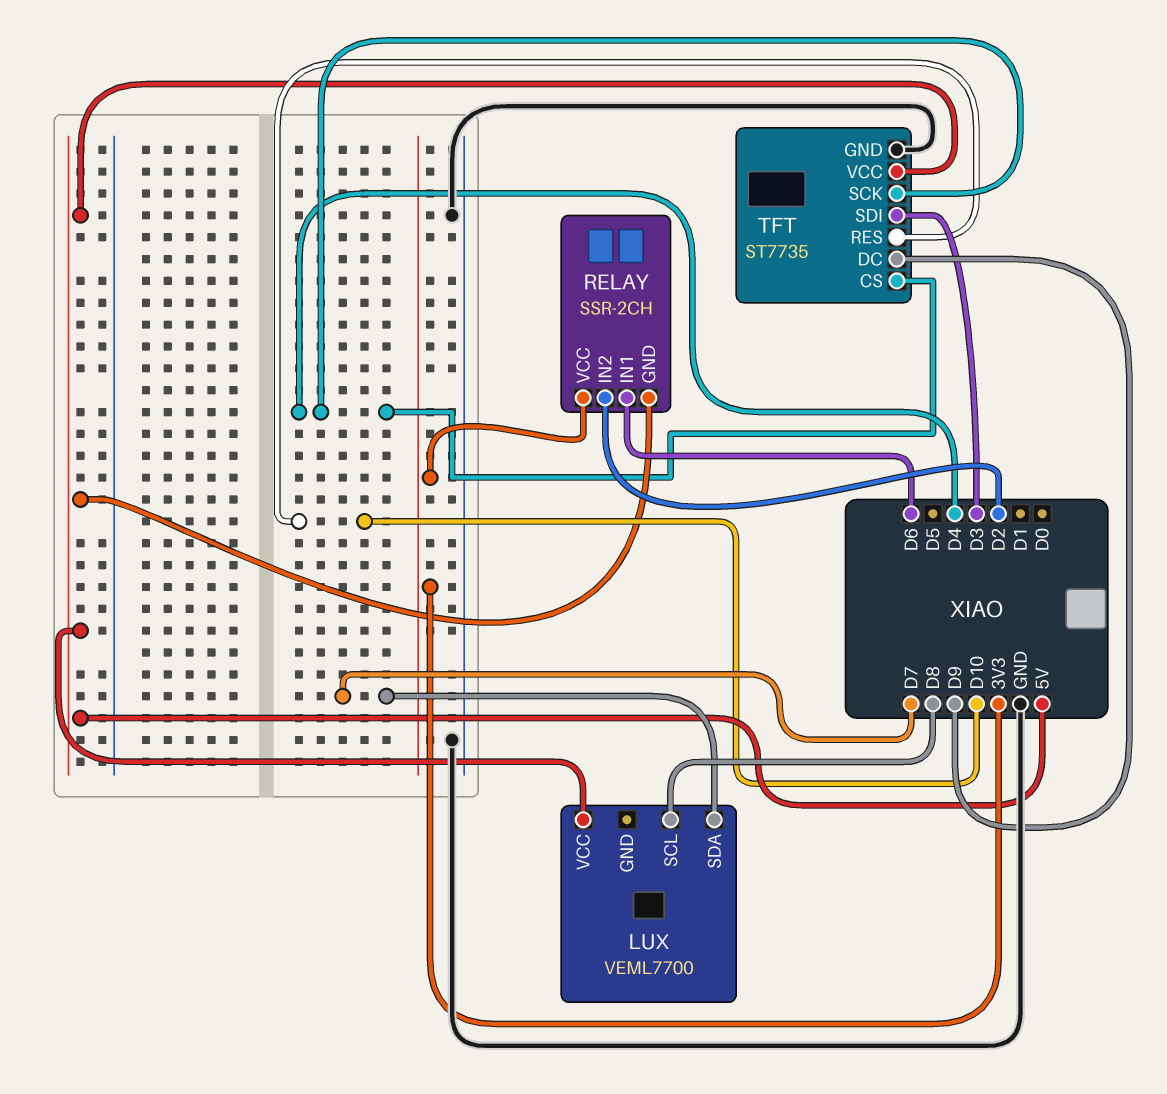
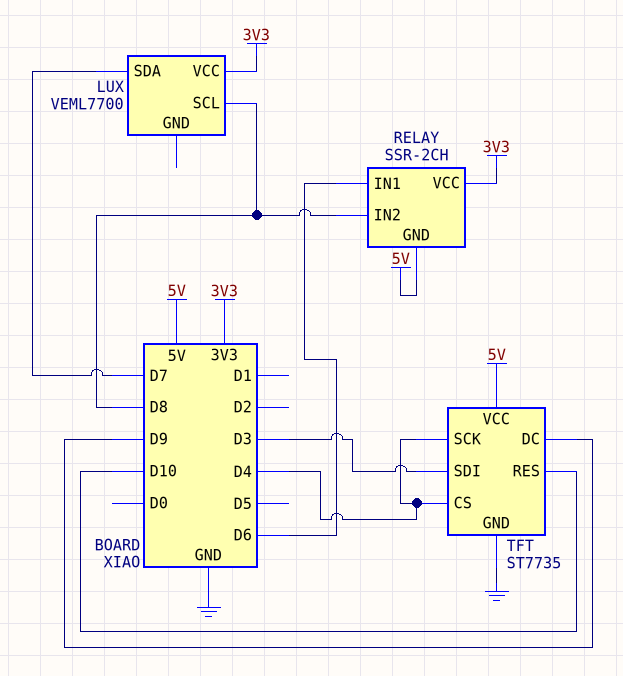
LUX pin VCC: 5V -> 3V3
RELAY pin IN2: D2 -> D8

